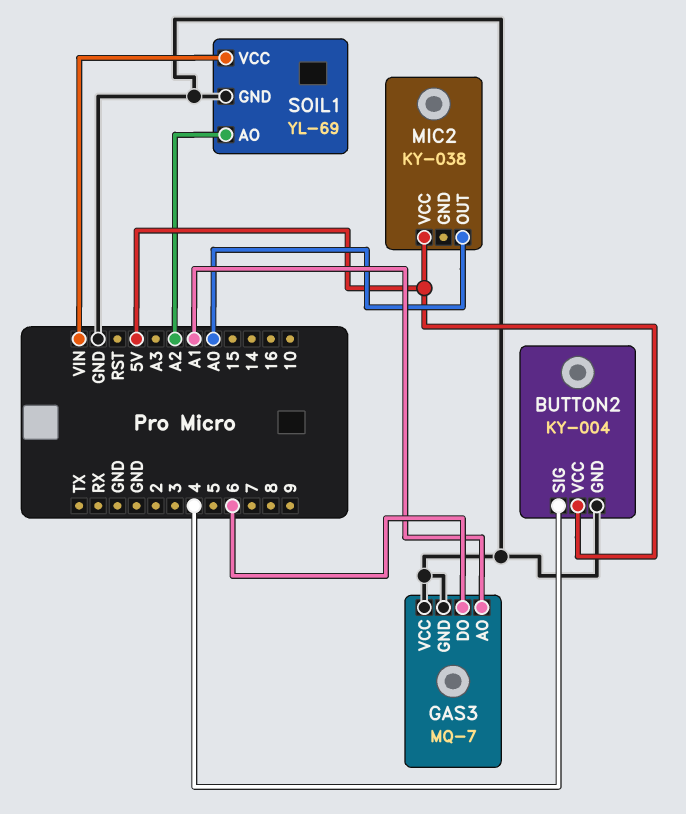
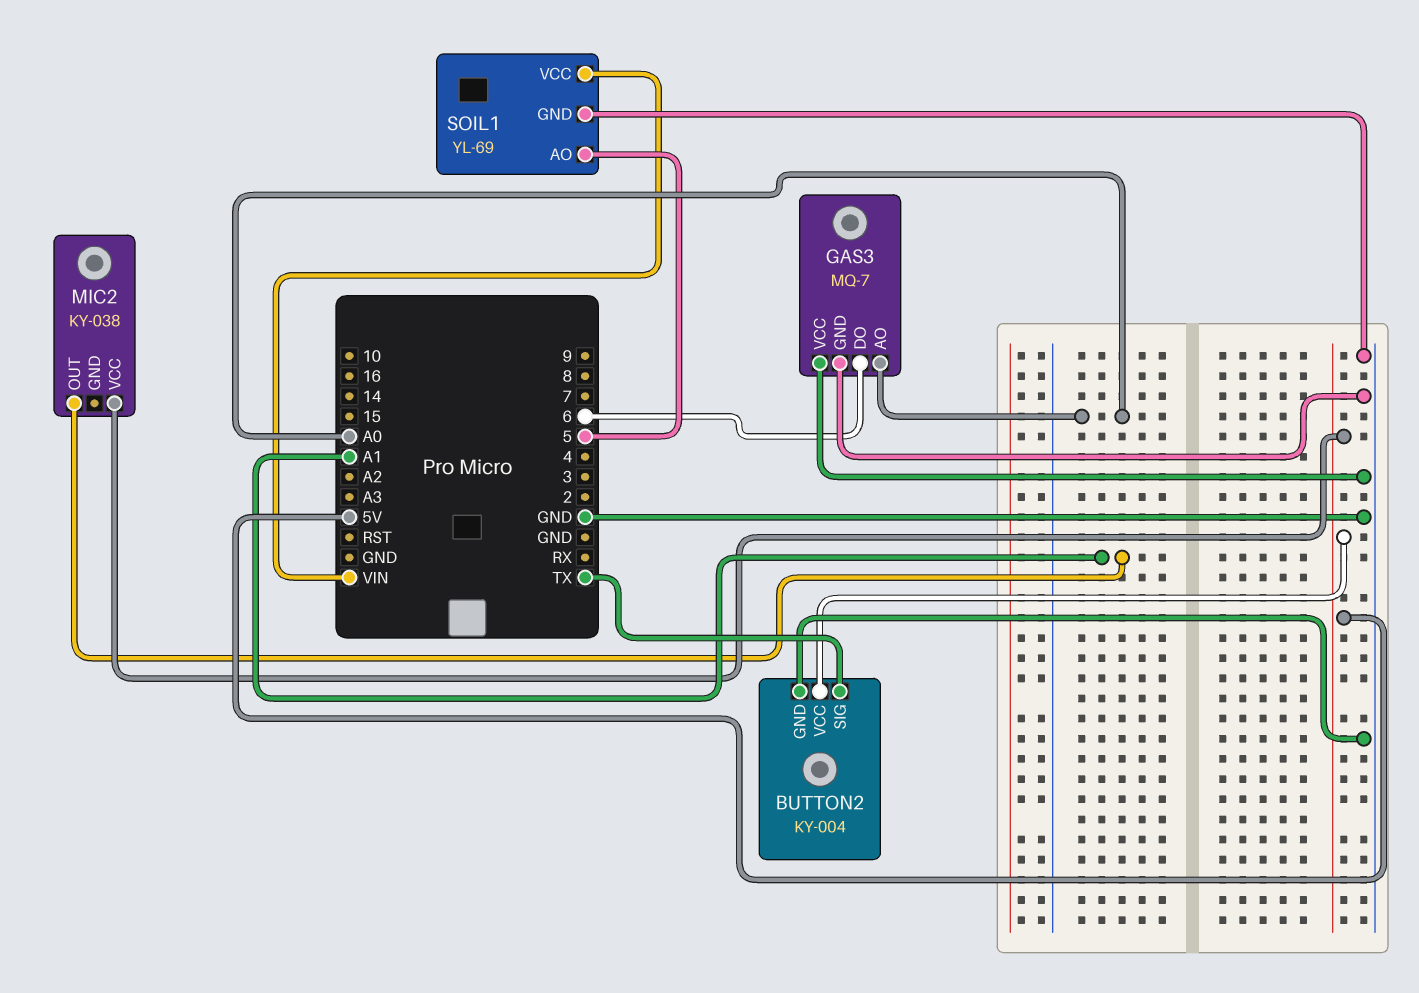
BUTTON2 pin SIG: 4 -> TX
GAS3 pin AO: A1 -> A0
MIC2 pin OUT: A0 -> A1
SOIL1 pin AO: A2 -> 5

